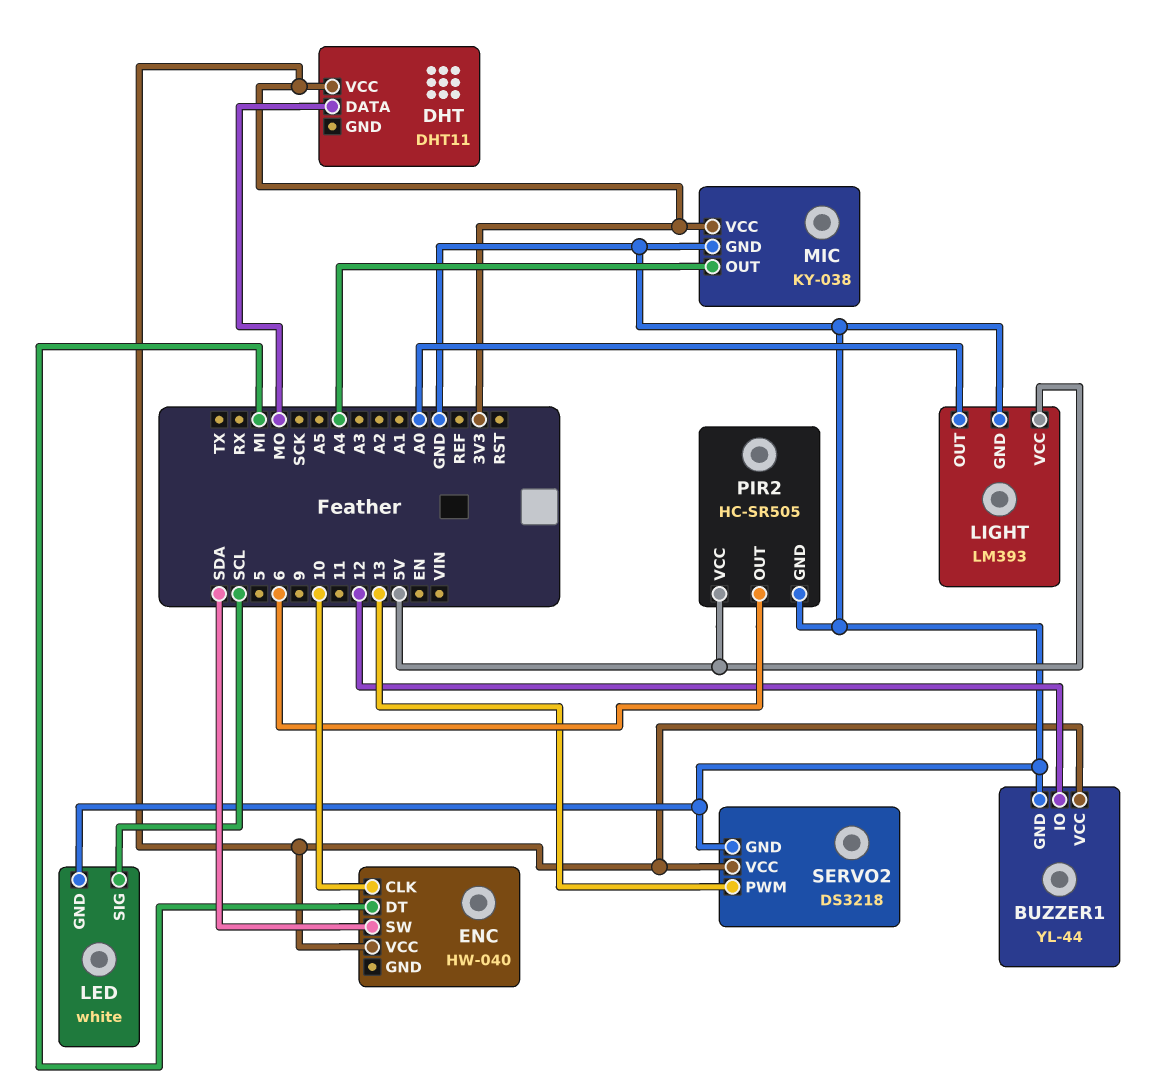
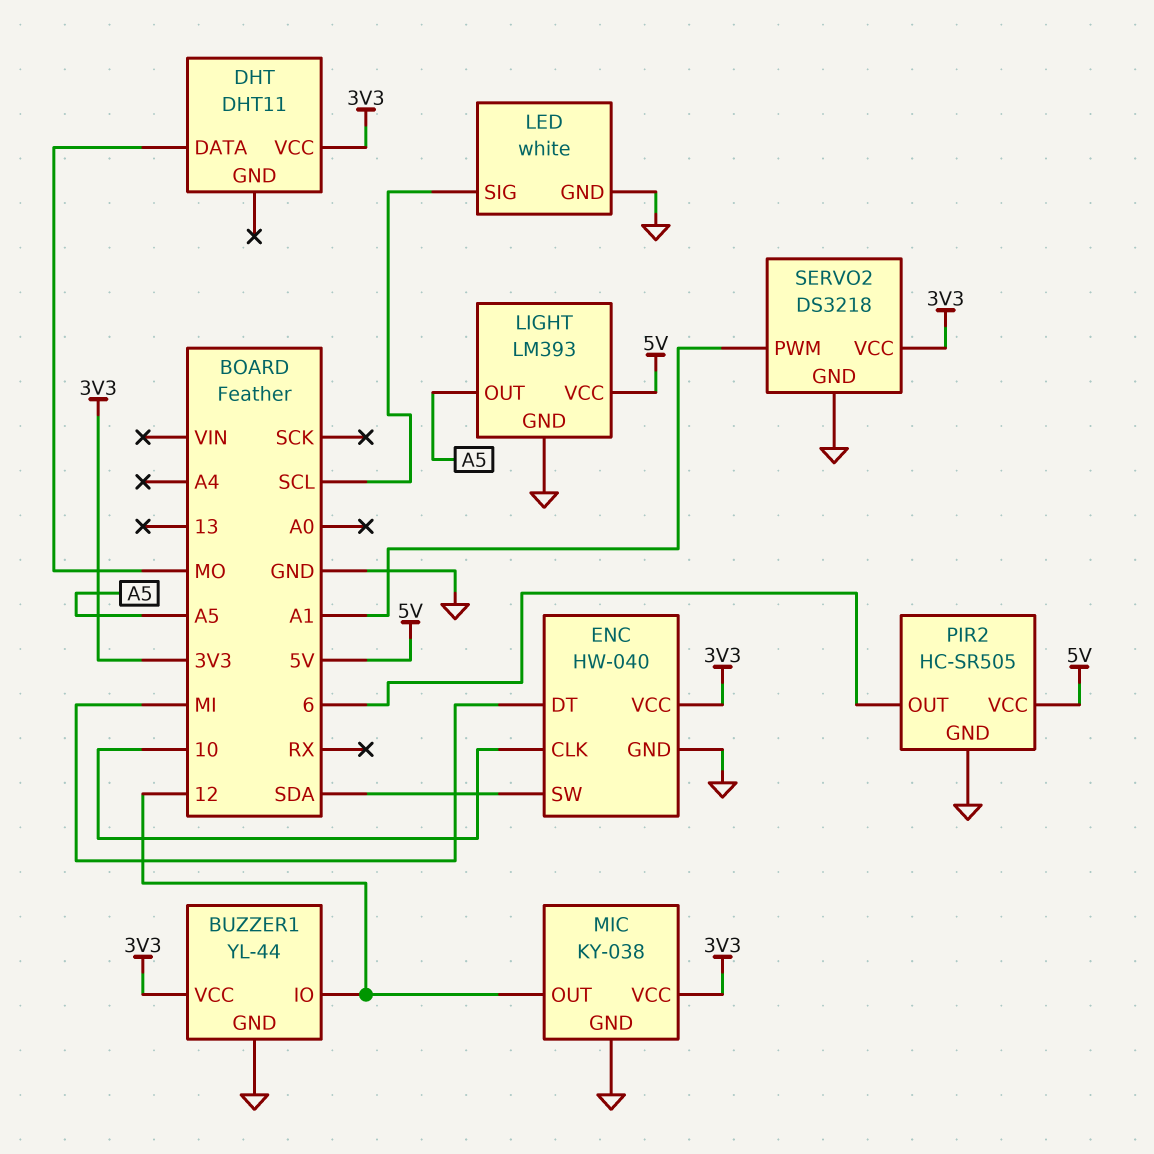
ENC pin GND: none -> GND
LIGHT pin OUT: A0 -> A5
MIC pin OUT: A4 -> 12
SERVO2 pin PWM: 13 -> A1

